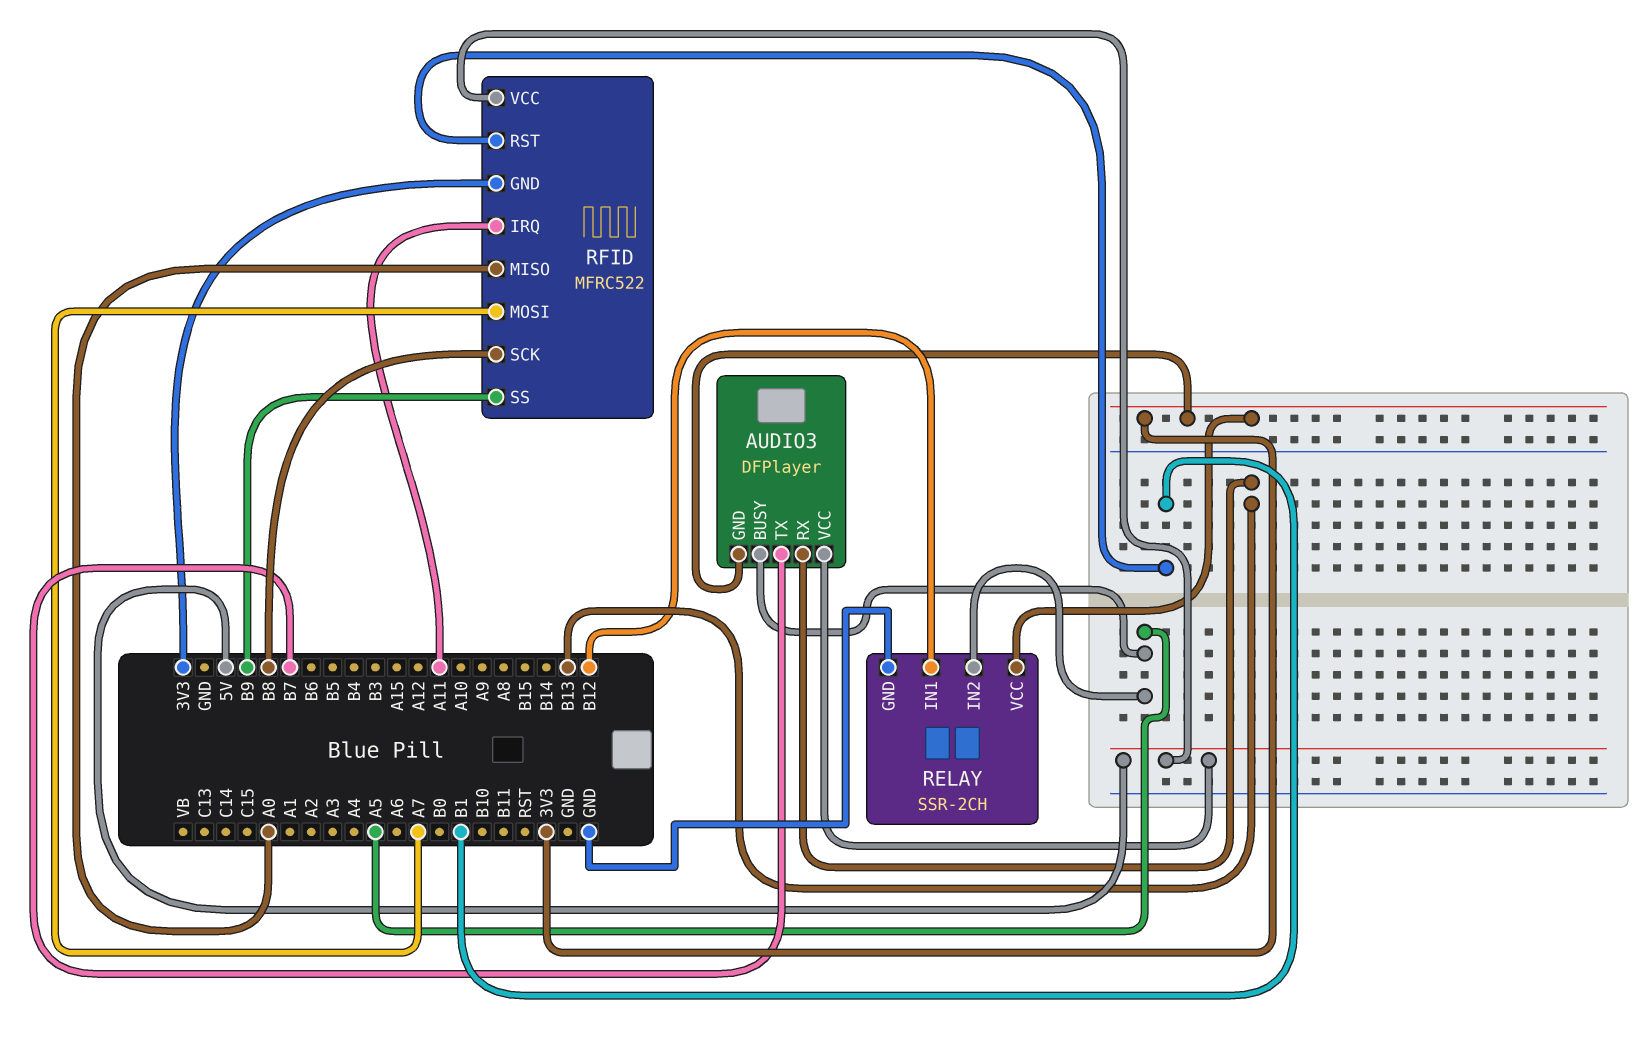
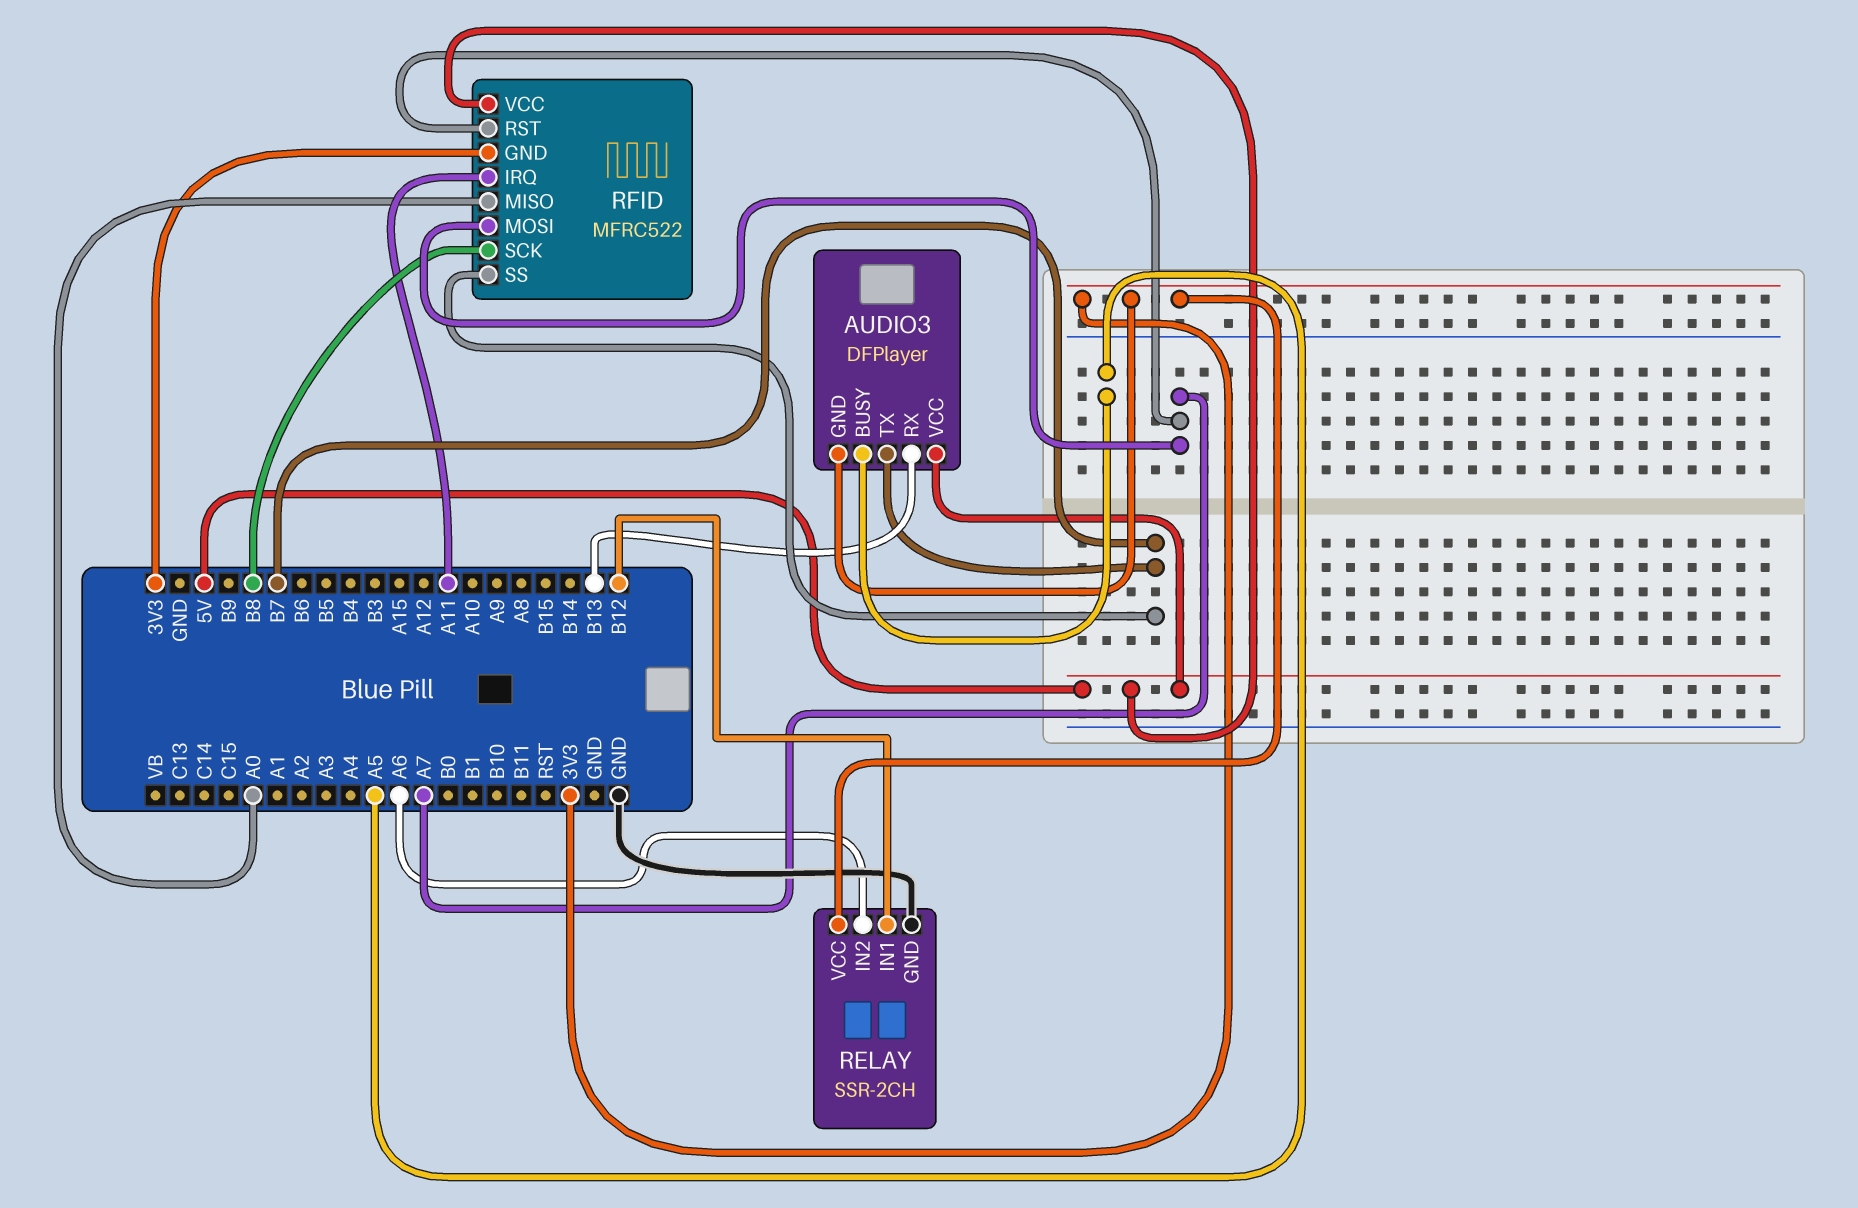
RELAY pin IN2: A5 -> A6
RFID pin RST: B1 -> A7
RFID pin SS: B9 -> B7

